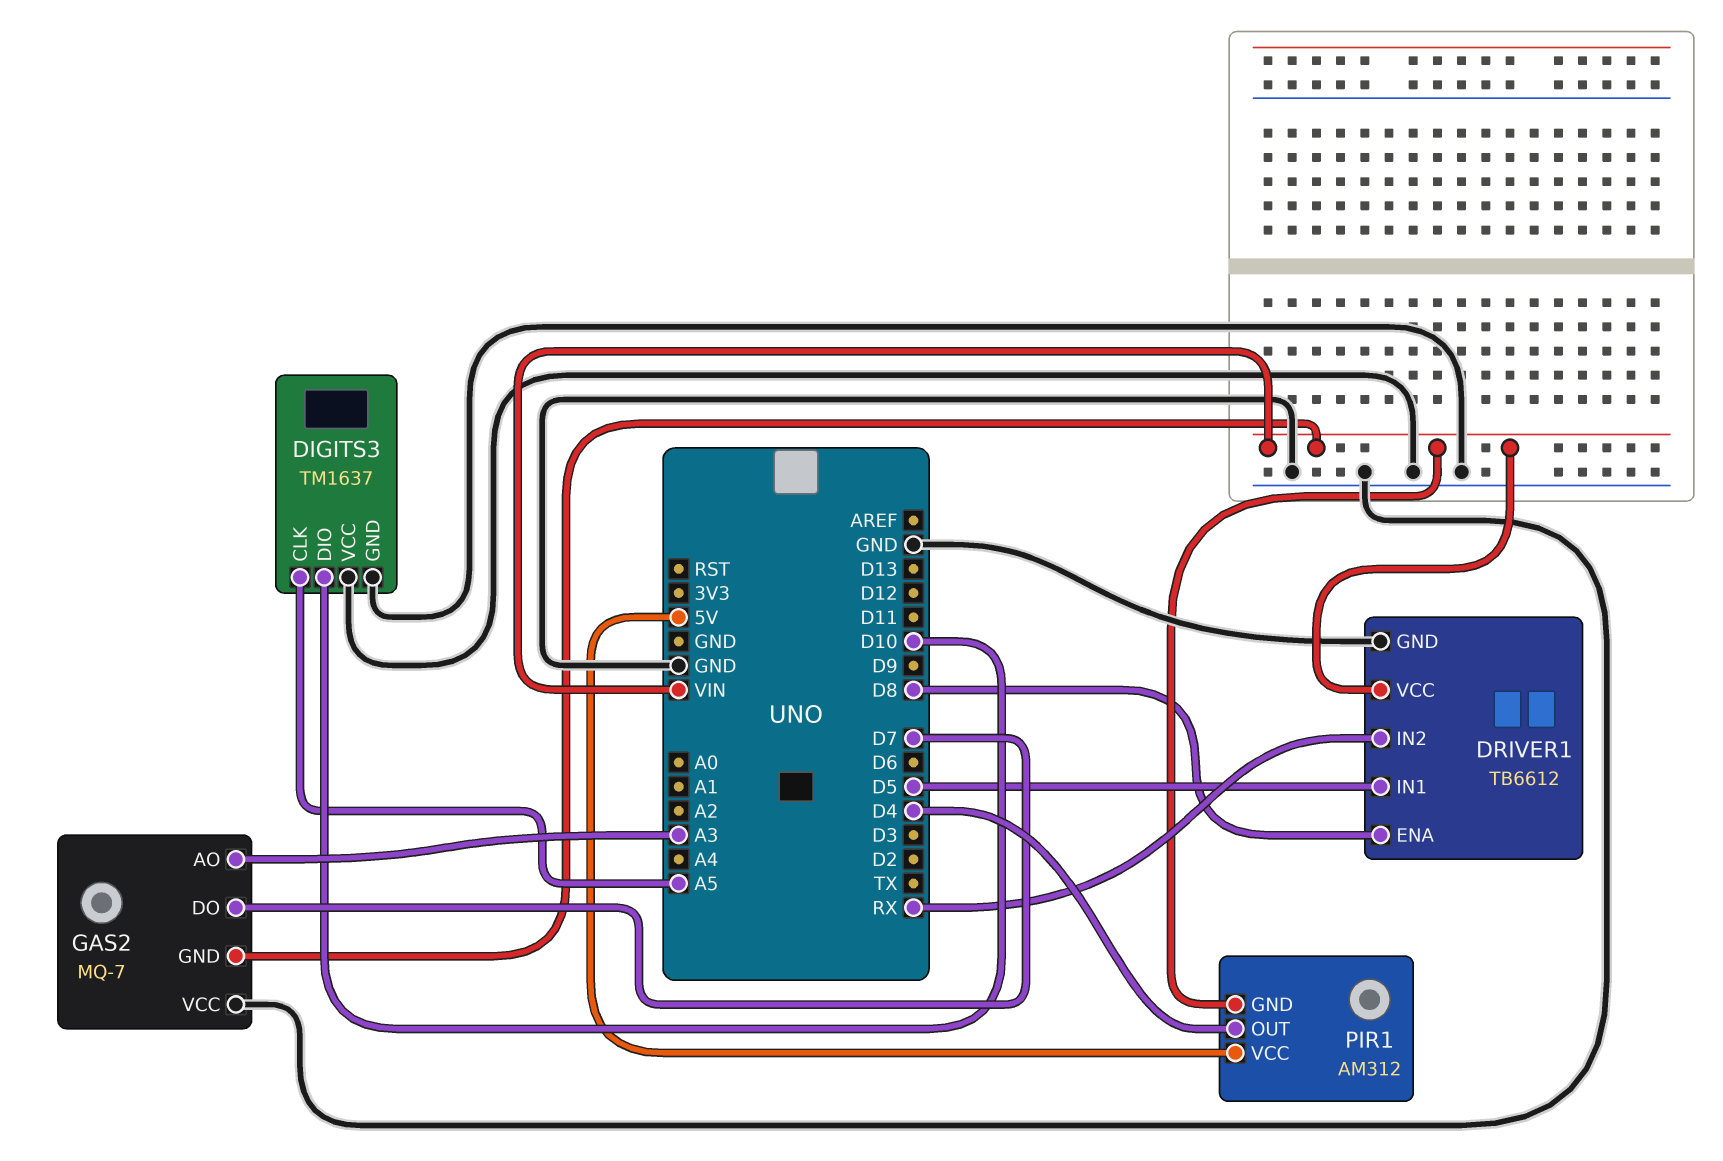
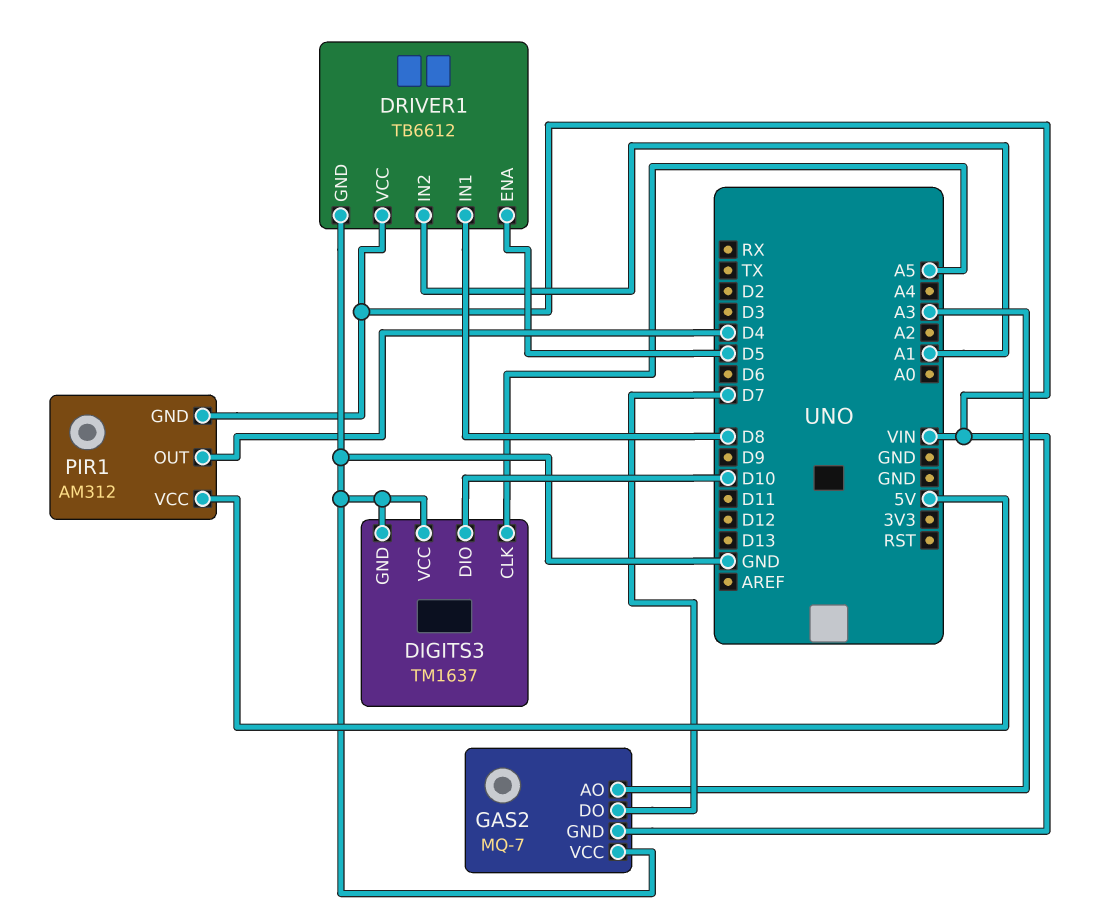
DRIVER1 pin ENA: D8 -> D5
DRIVER1 pin IN1: D5 -> D8
DRIVER1 pin IN2: RX -> A1

